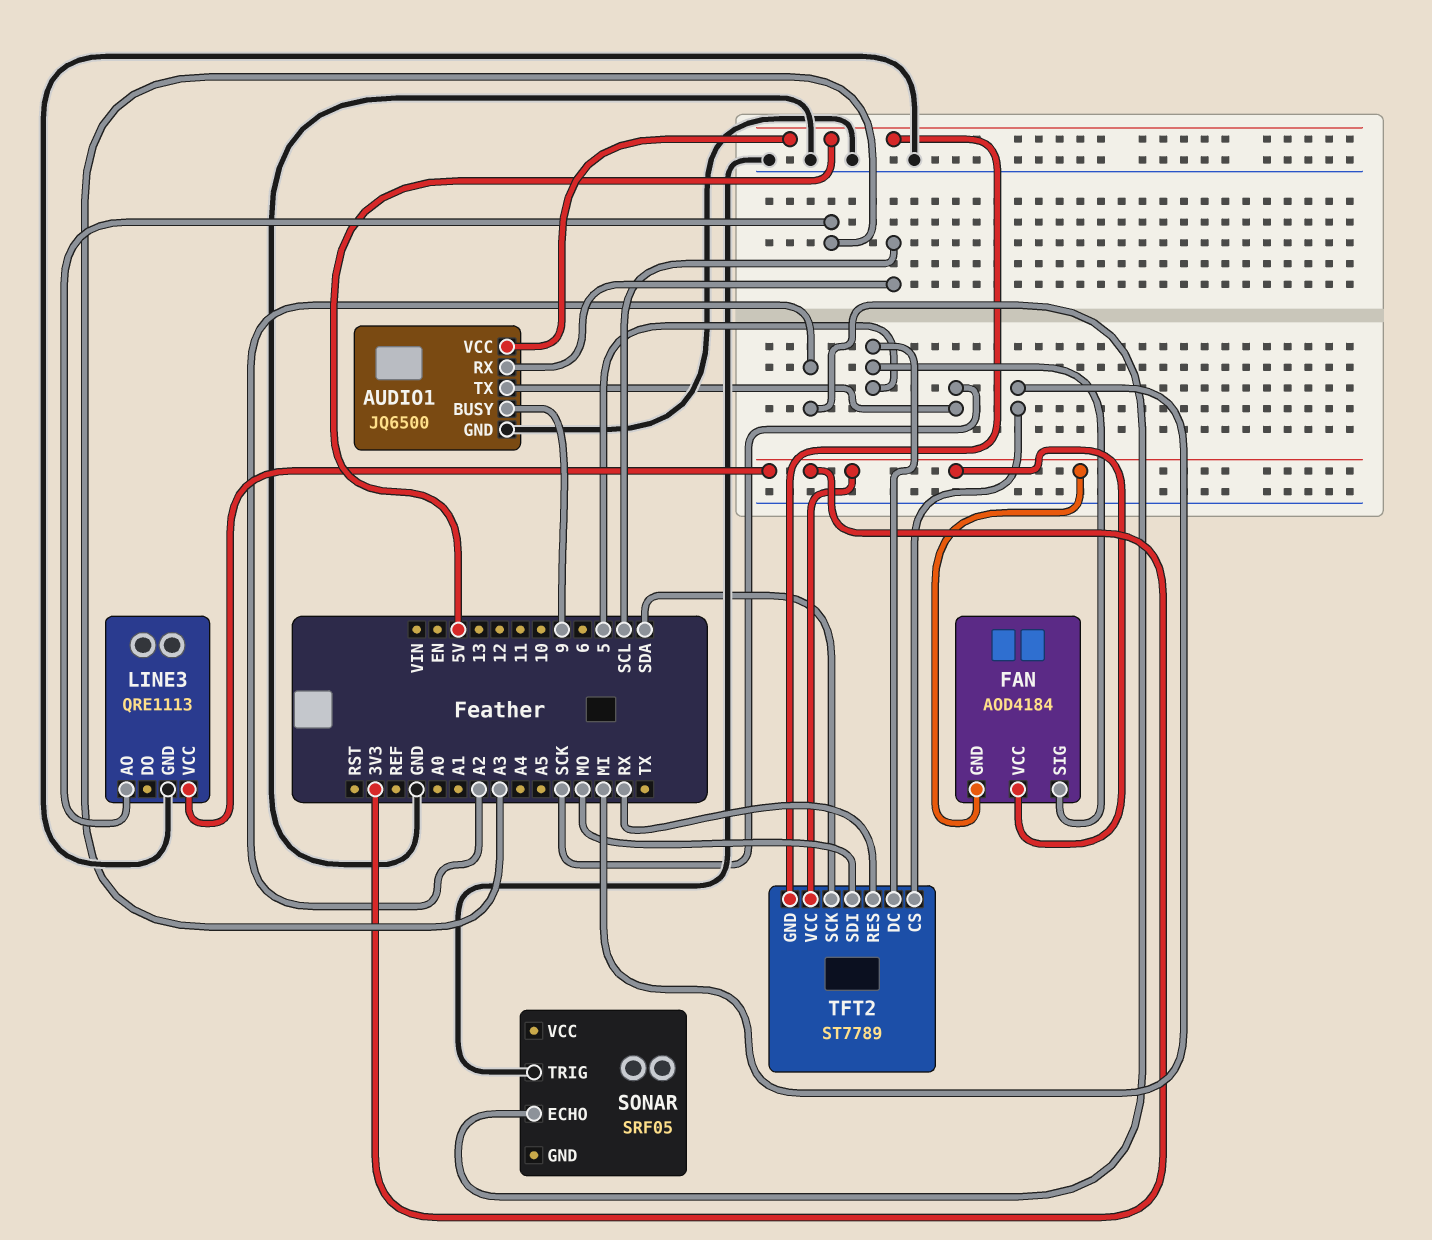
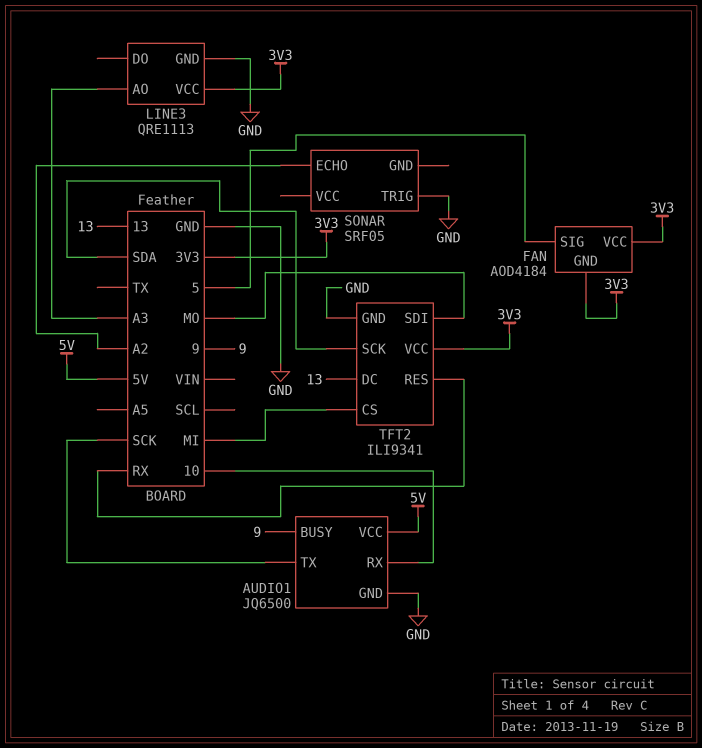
AUDIO1 pin RX: SCL -> 10
TFT2: ST7789 -> ILI9341
TFT2 pin DC: 5 -> 13
TFT2 pin GND: 5V -> GND

